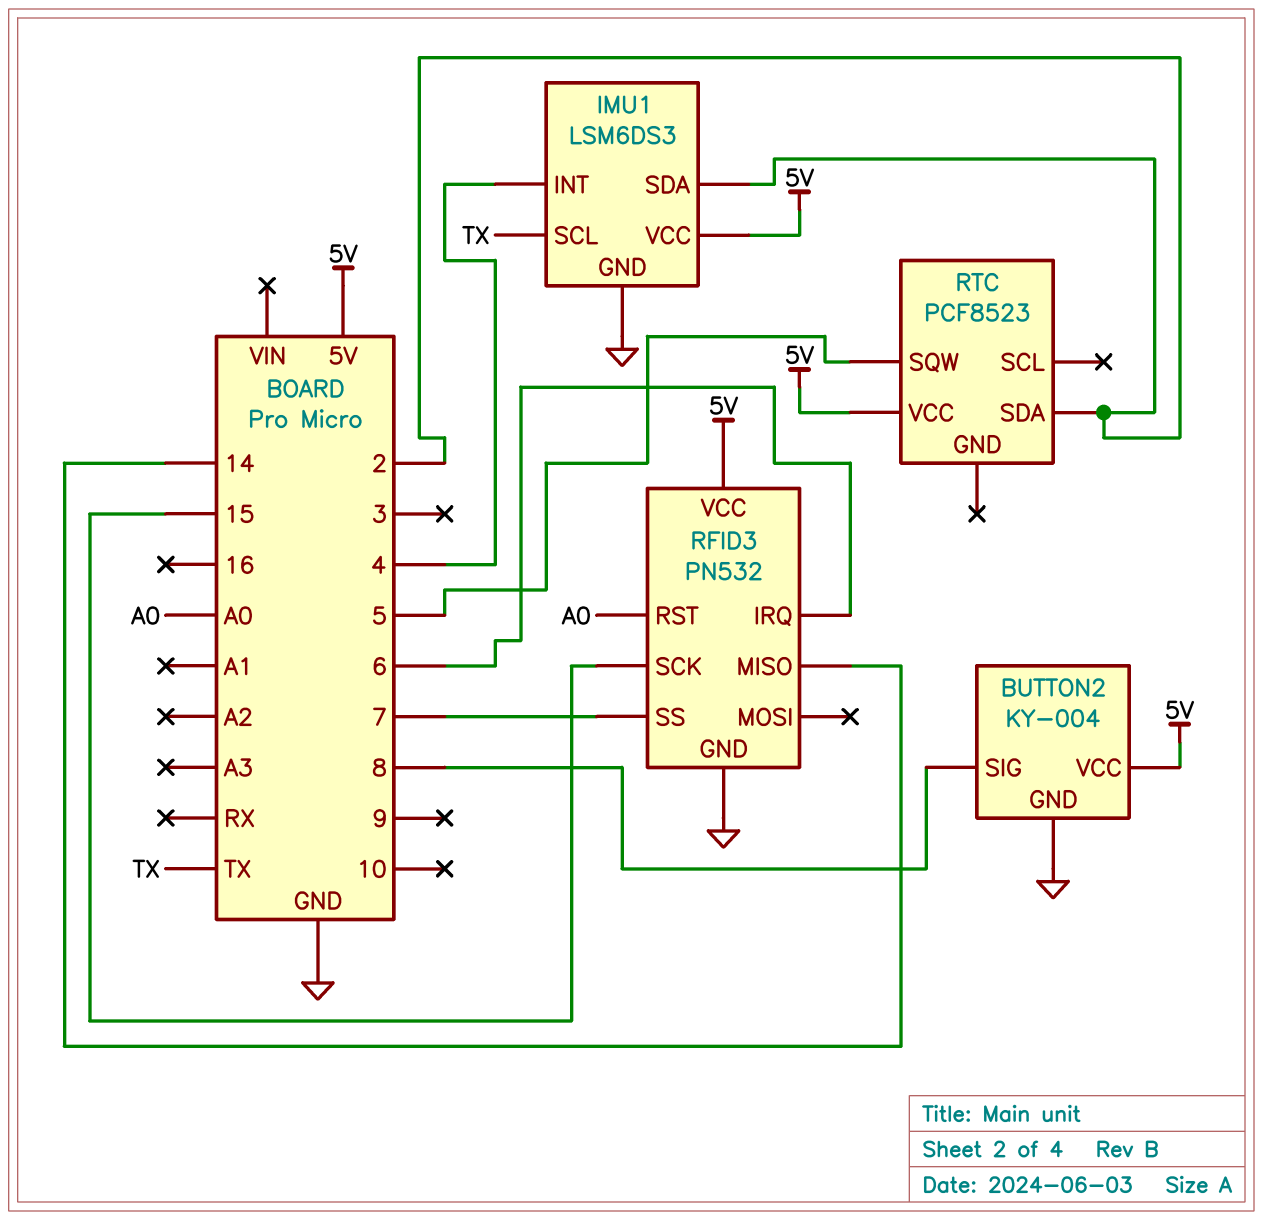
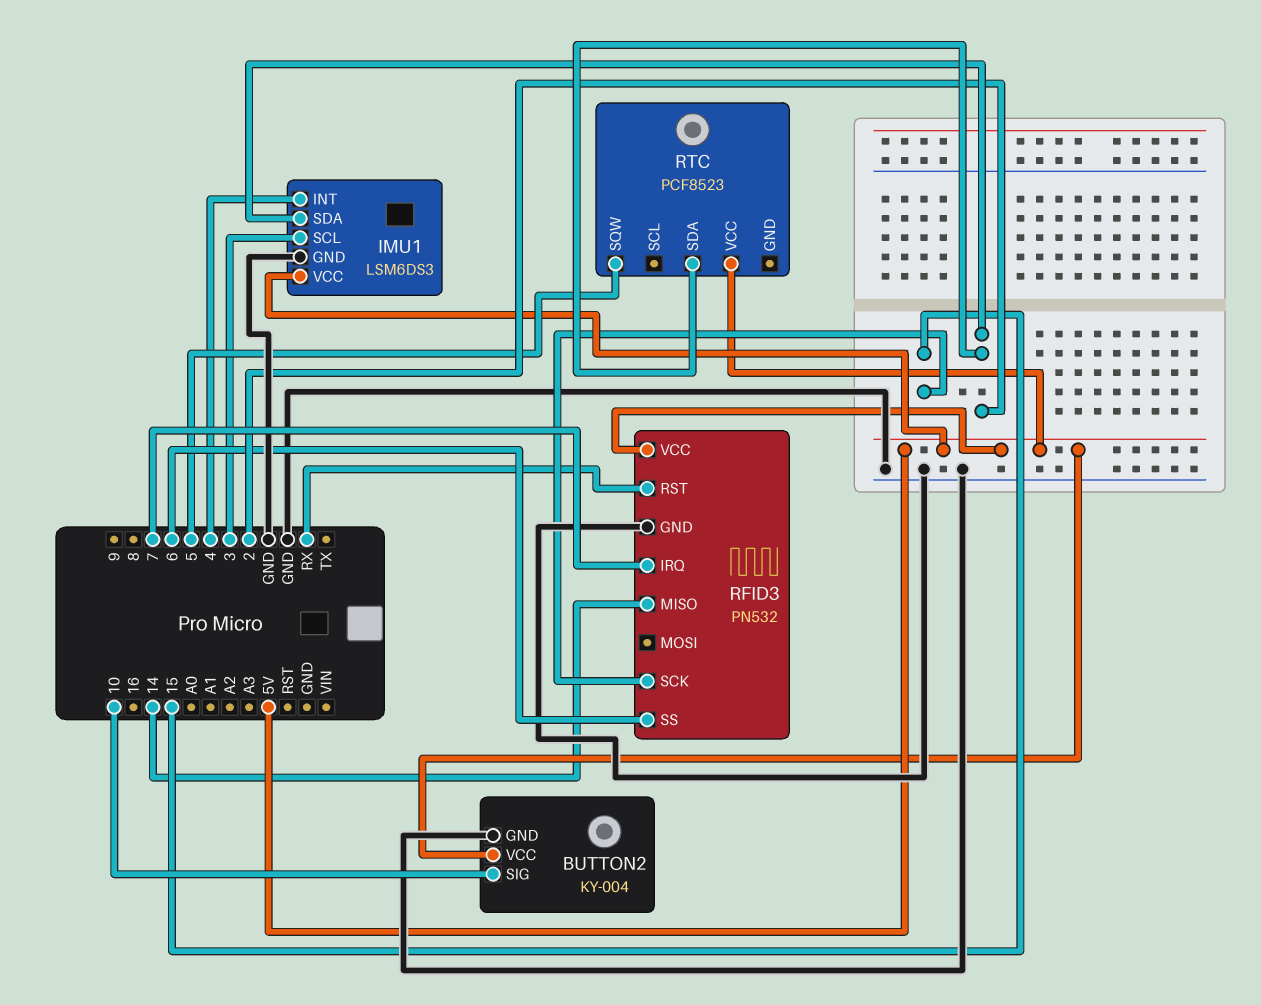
BUTTON2 pin SIG: 8 -> 10
IMU1 pin SCL: TX -> 3
RFID3 pin IRQ: 6 -> 7
RFID3 pin RST: A0 -> RX
RFID3 pin SS: 7 -> 6

